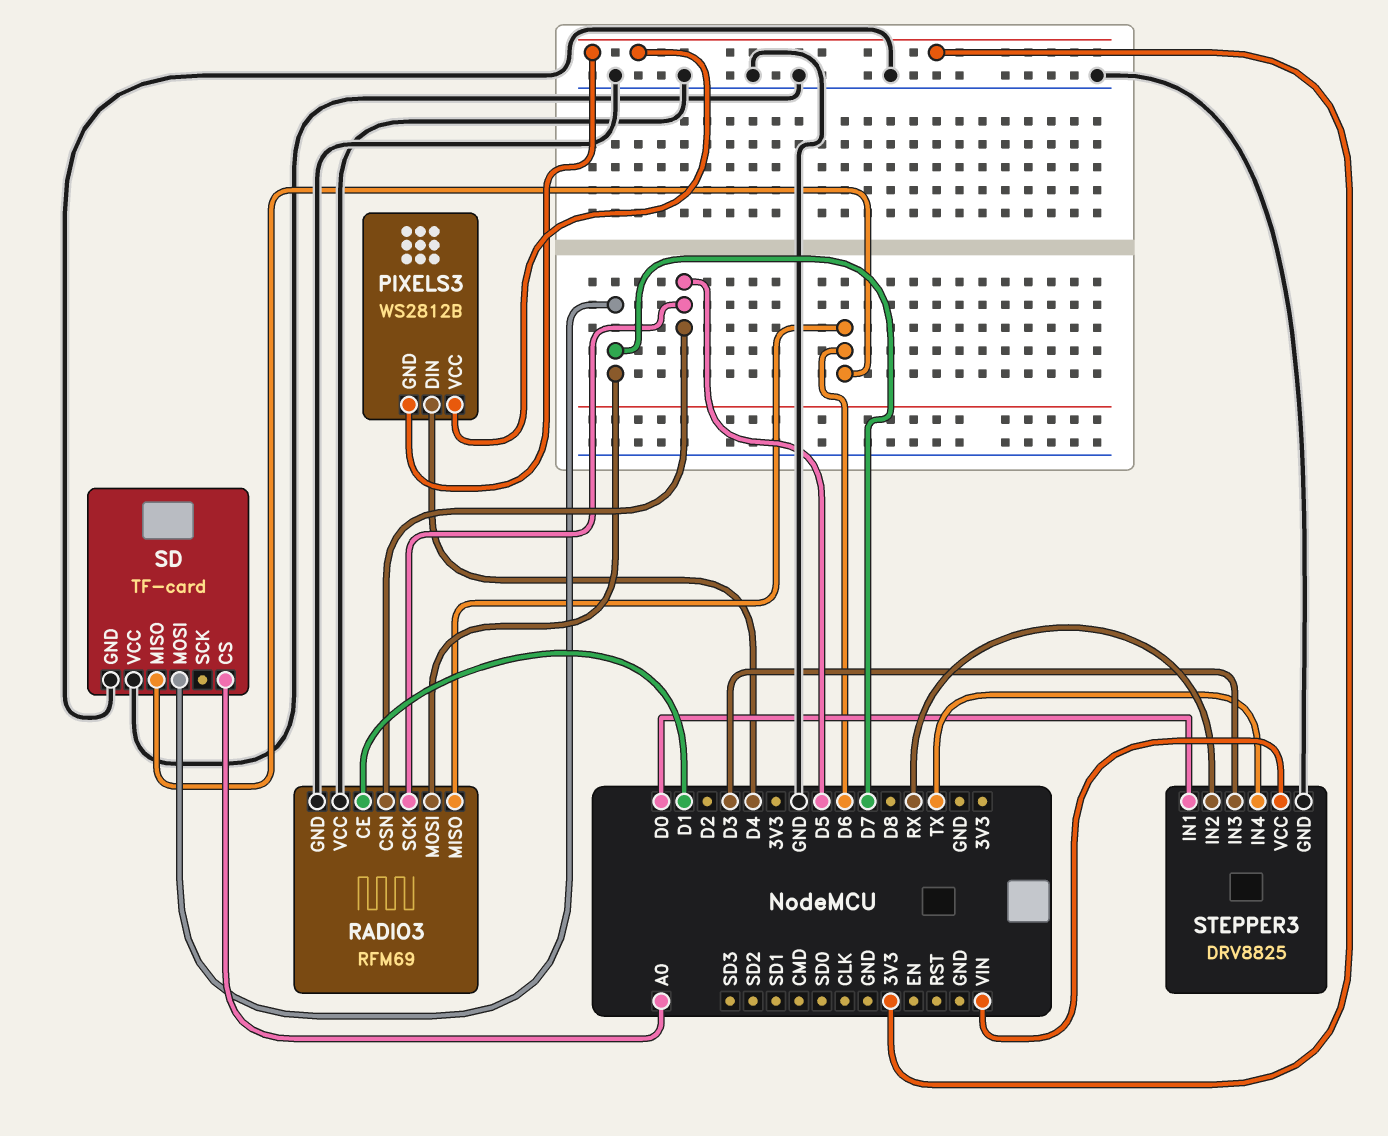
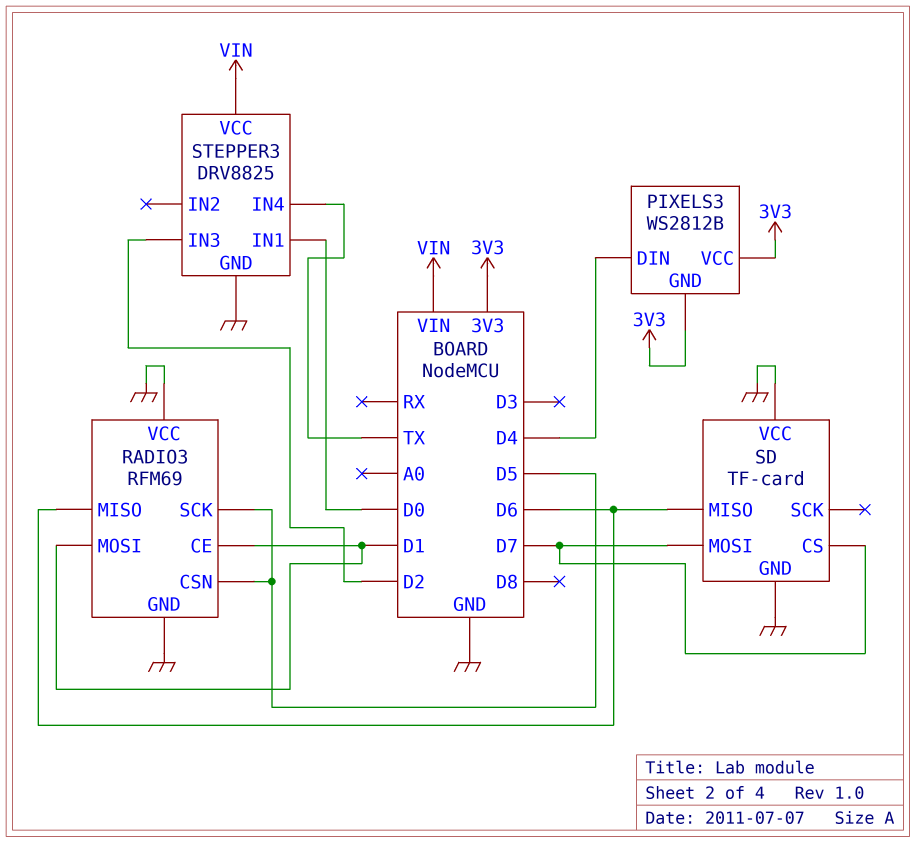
RADIO3 pin MOSI: D7 -> D1
SD pin CS: A0 -> D7
STEPPER3 pin IN2: RX -> none
STEPPER3 pin IN3: D3 -> D2

